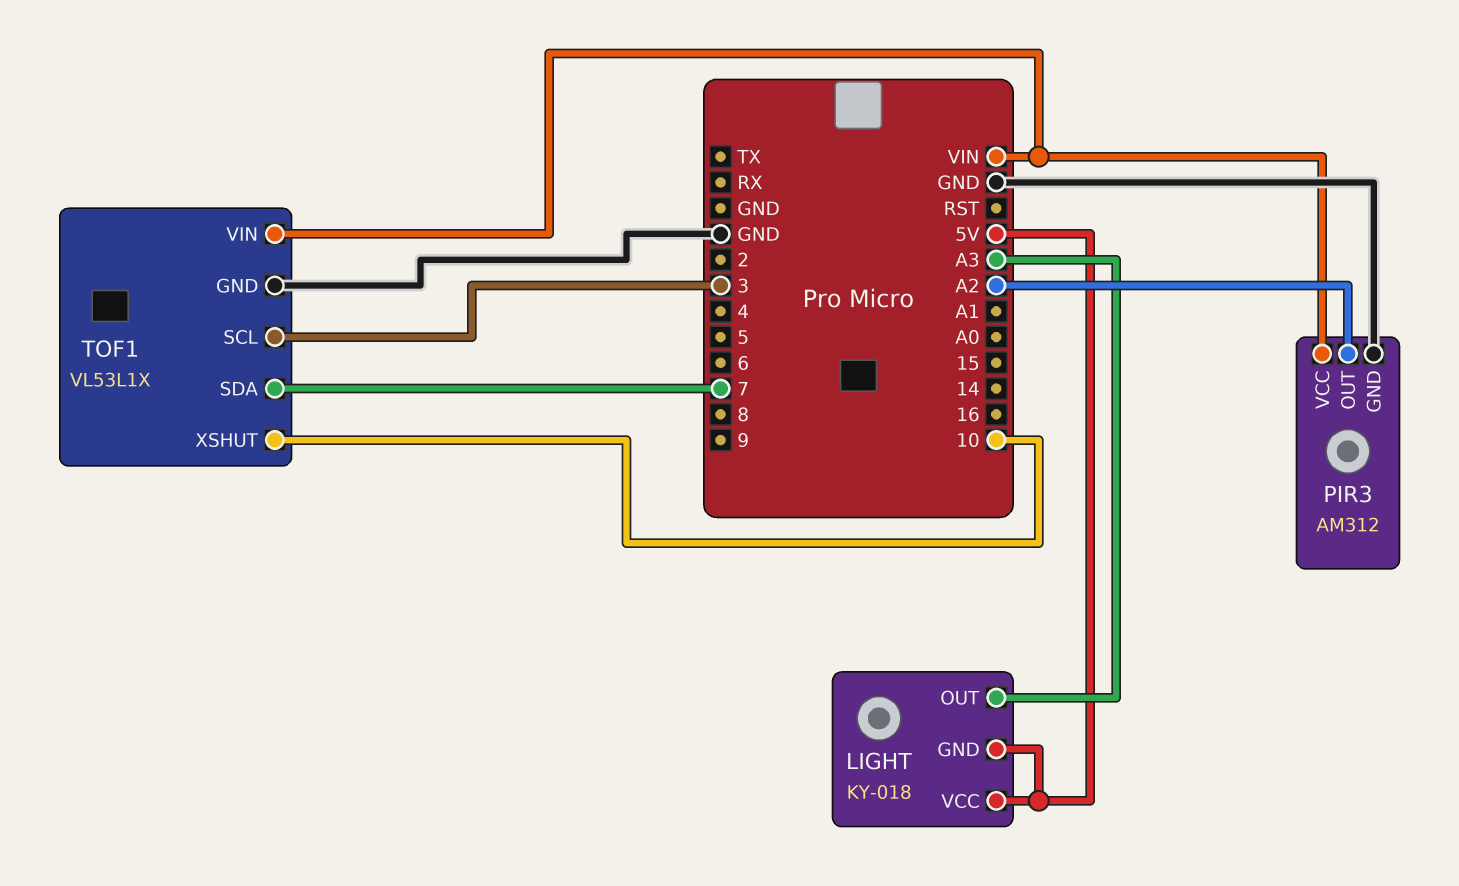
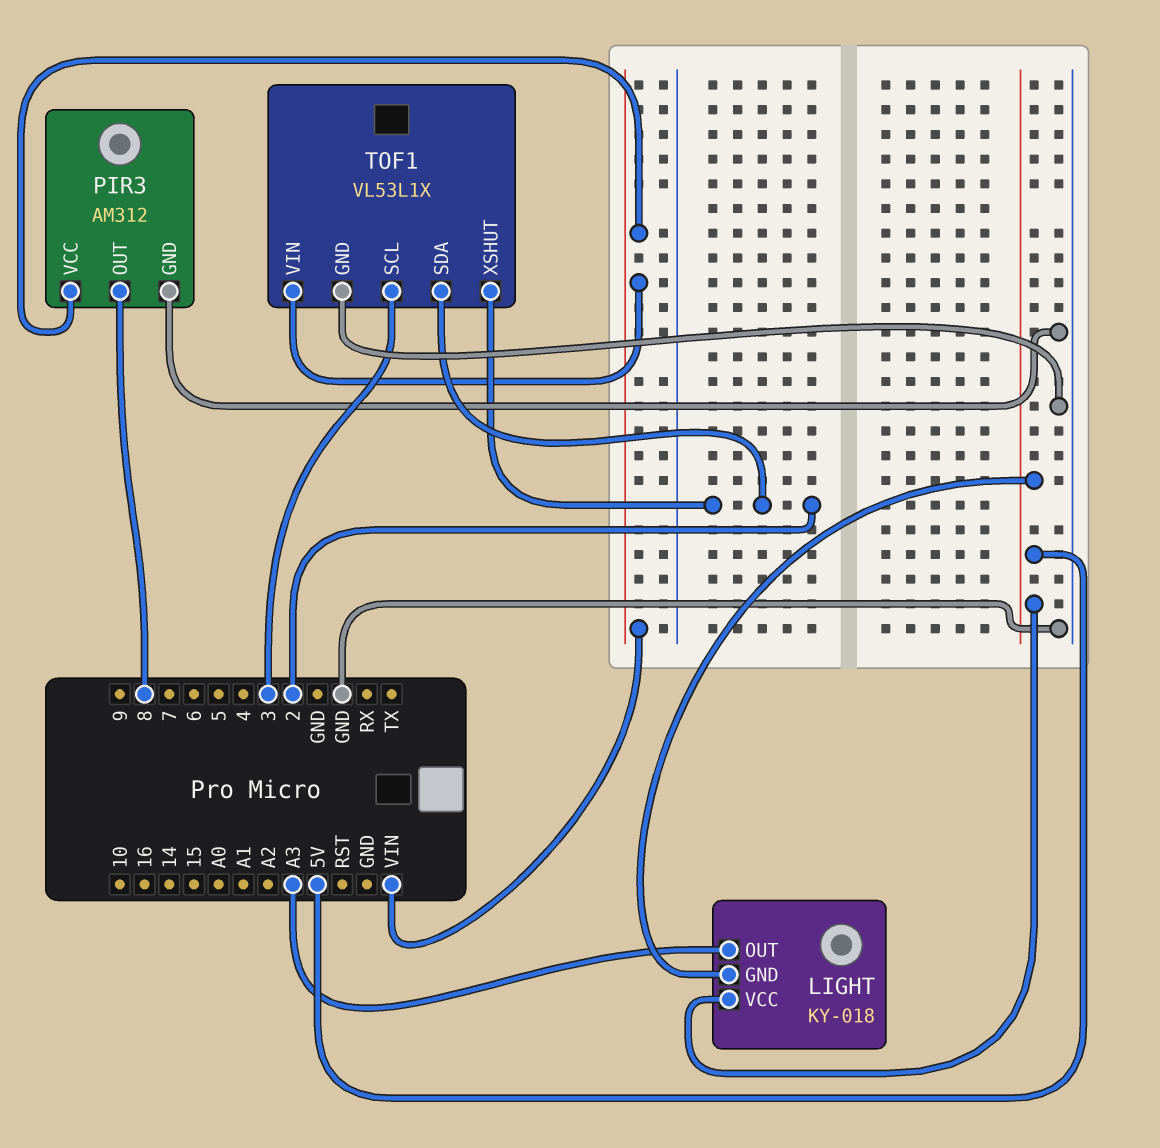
PIR3 pin OUT: A2 -> 8
TOF1 pin SDA: 7 -> 2
TOF1 pin XSHUT: 10 -> 2

